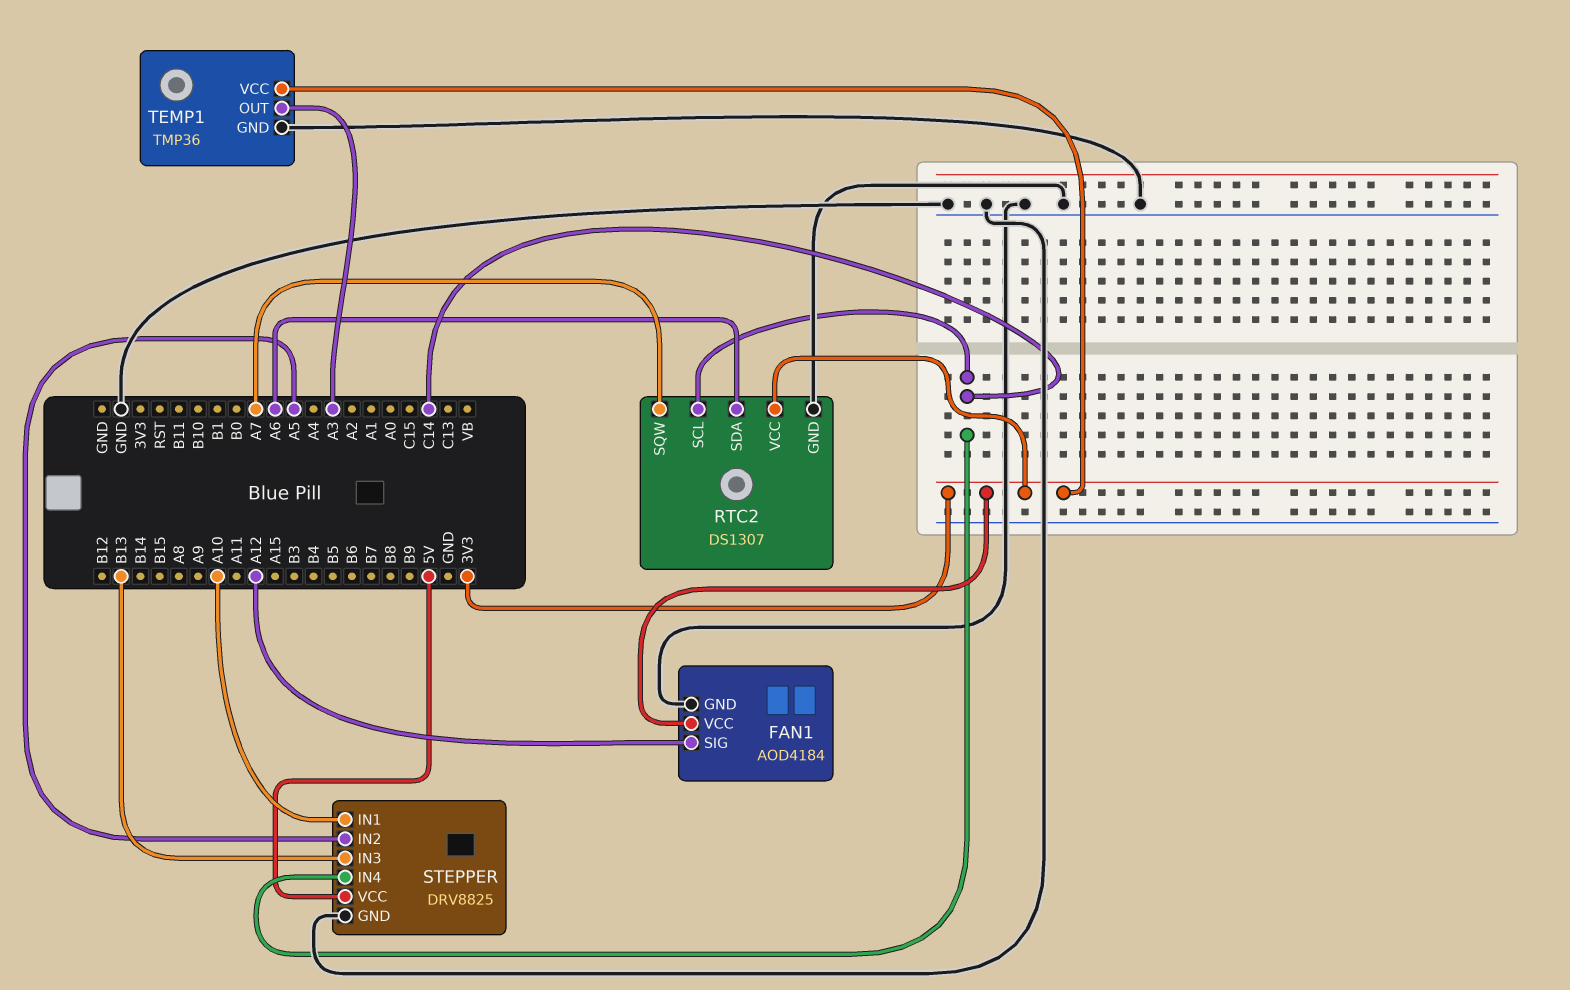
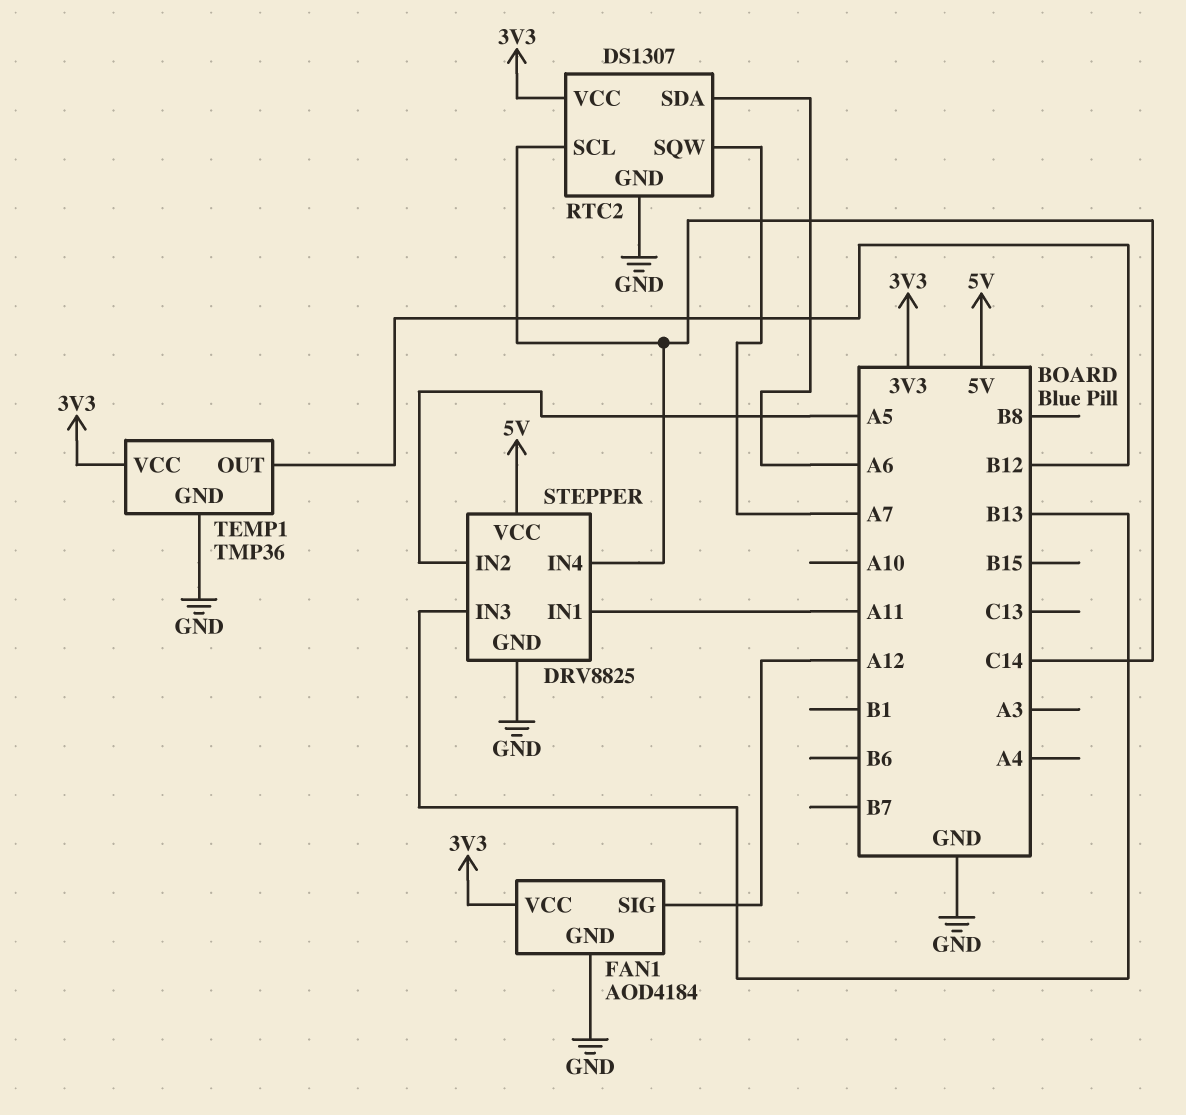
STEPPER pin IN1: A10 -> A11
TEMP1 pin OUT: A3 -> B12

